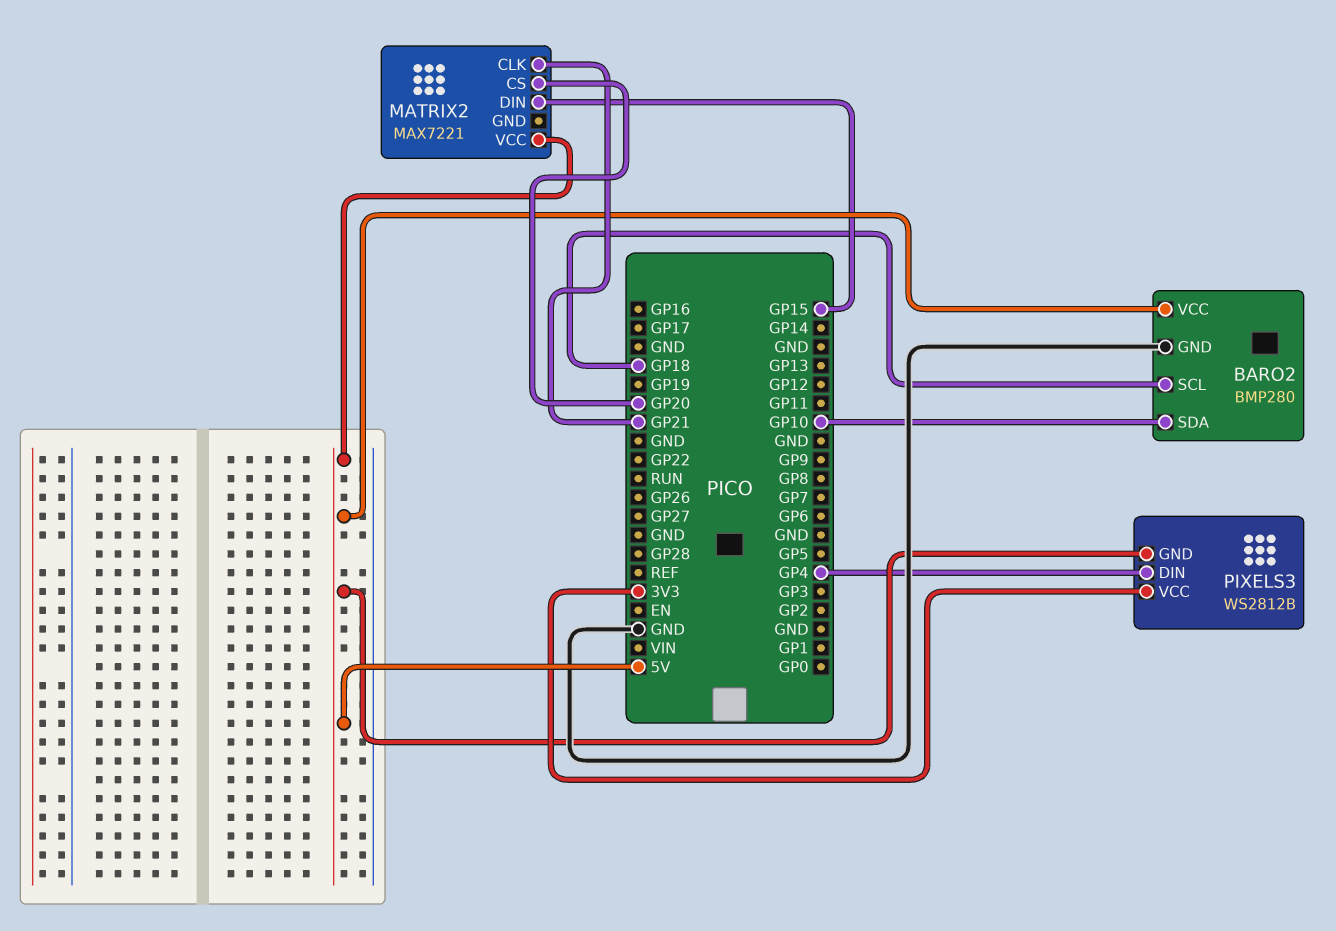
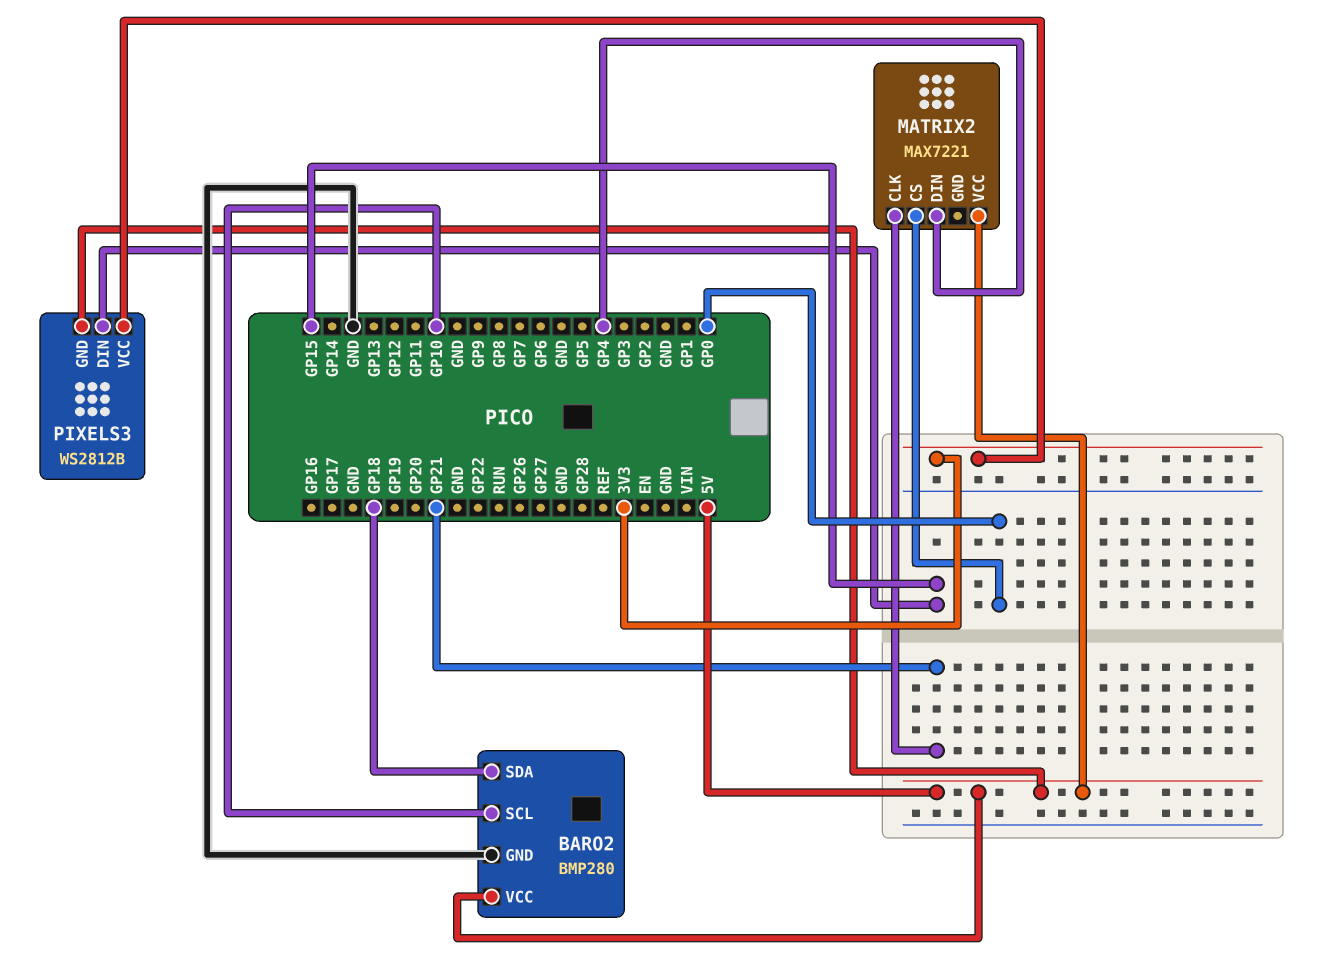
BARO2 pin SCL: GP18 -> GP10
BARO2 pin SDA: GP10 -> GP18
MATRIX2 pin CS: GP20 -> GP0
MATRIX2 pin DIN: GP15 -> GP4
PIXELS3 pin DIN: GP4 -> GP15

